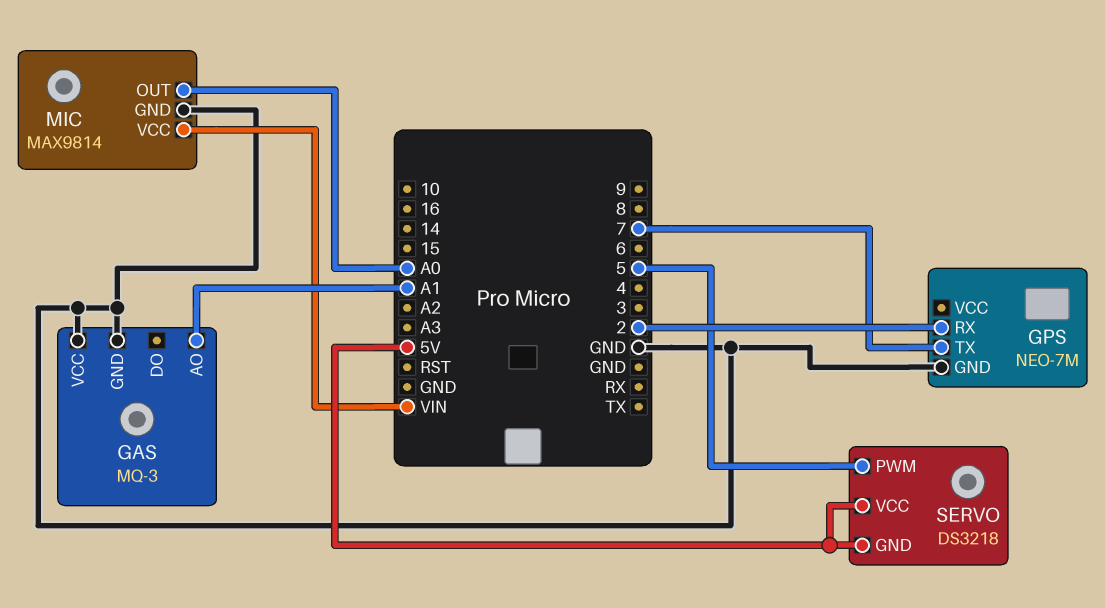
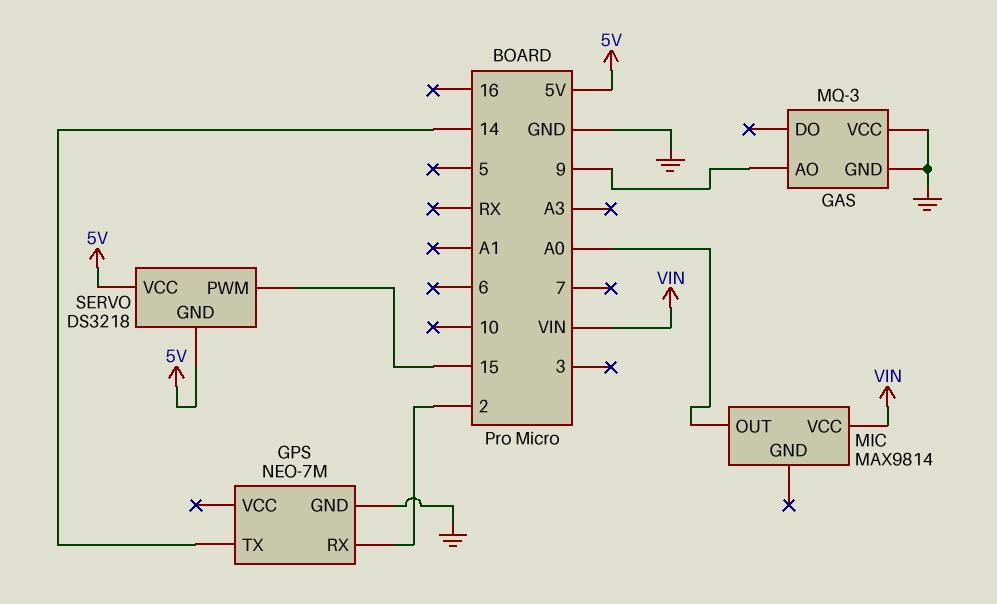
GAS pin AO: A1 -> 9
GPS pin TX: 7 -> 14
MIC pin GND: GND -> none
SERVO pin PWM: 5 -> 15

